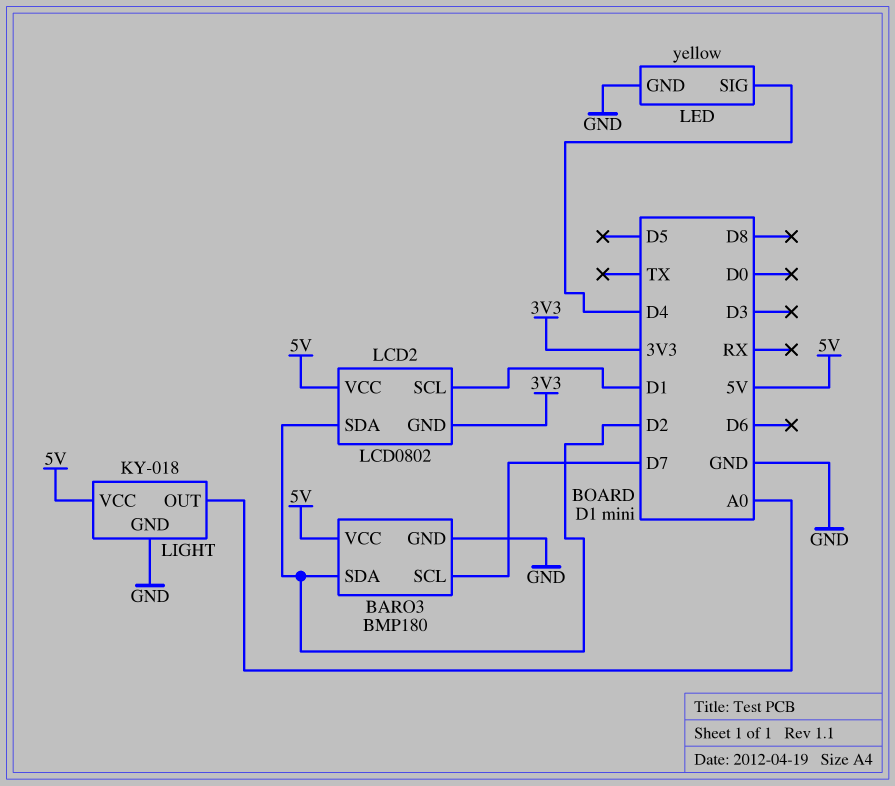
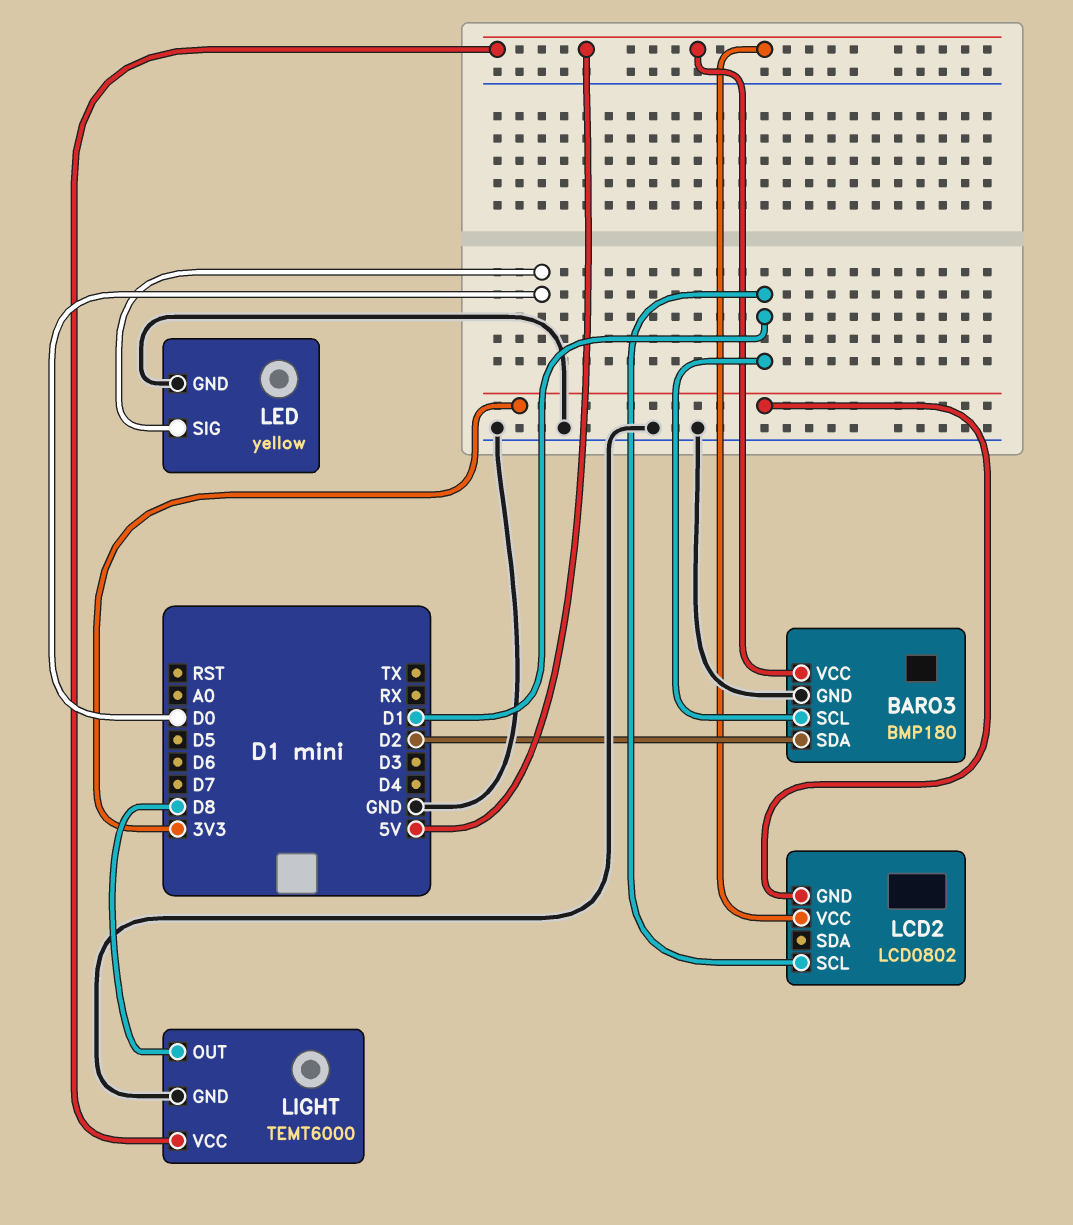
BARO3 pin SCL: D7 -> D1
LCD2 pin SDA: D2 -> none
LED pin SIG: D4 -> D0
LIGHT: KY-018 -> TEMT6000
LIGHT pin OUT: A0 -> D8

